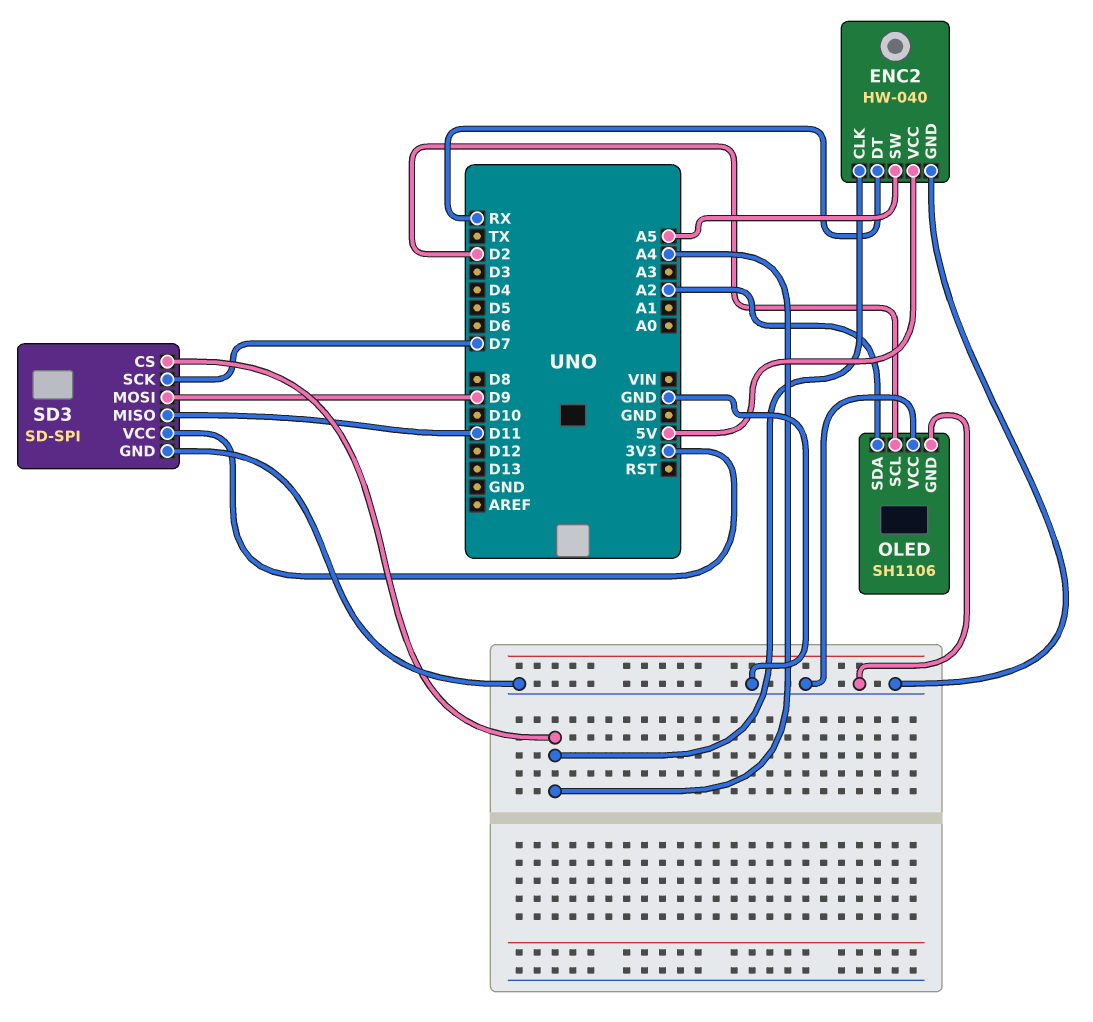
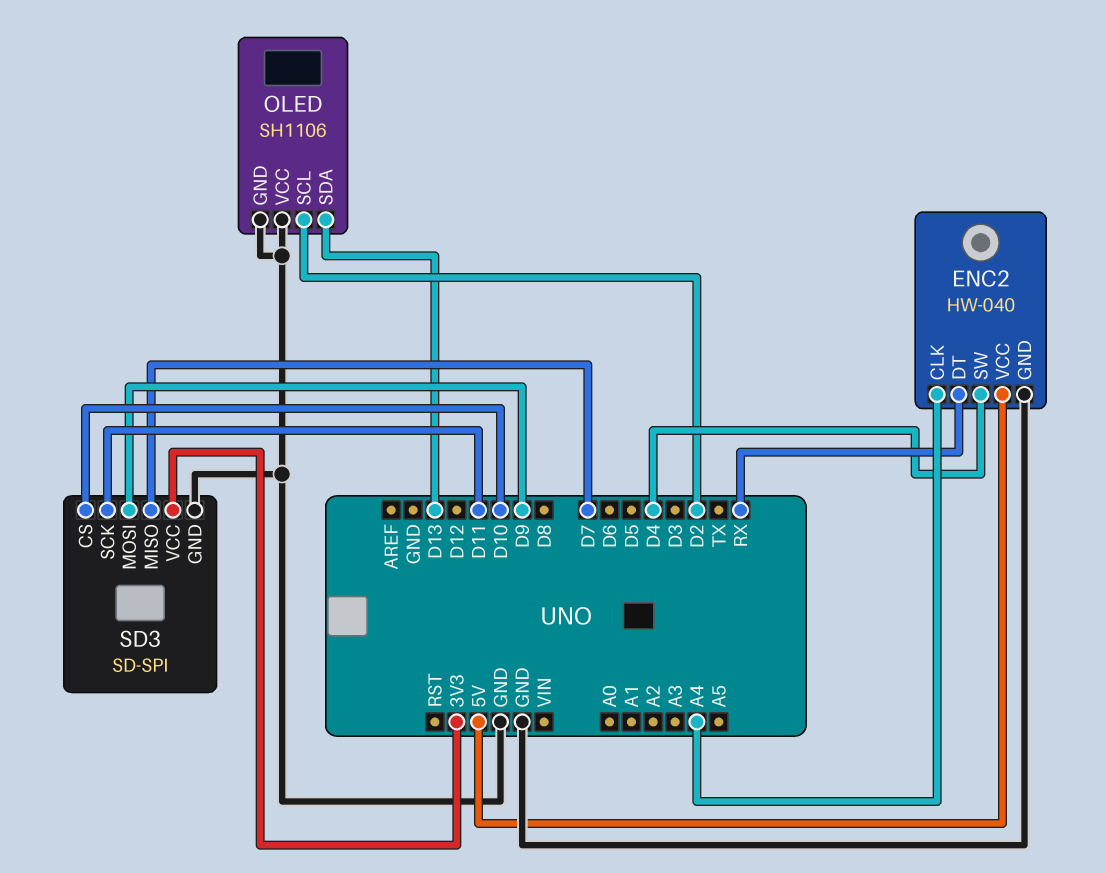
ENC2 pin SW: A5 -> D4
OLED pin SDA: A2 -> D13
SD3 pin CS: A4 -> D10
SD3 pin MISO: D11 -> D7
SD3 pin SCK: D7 -> D11

